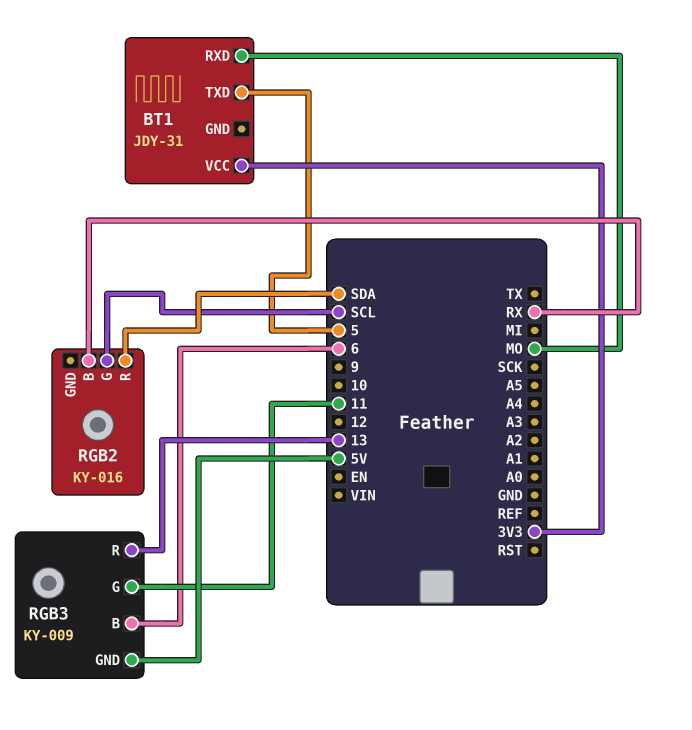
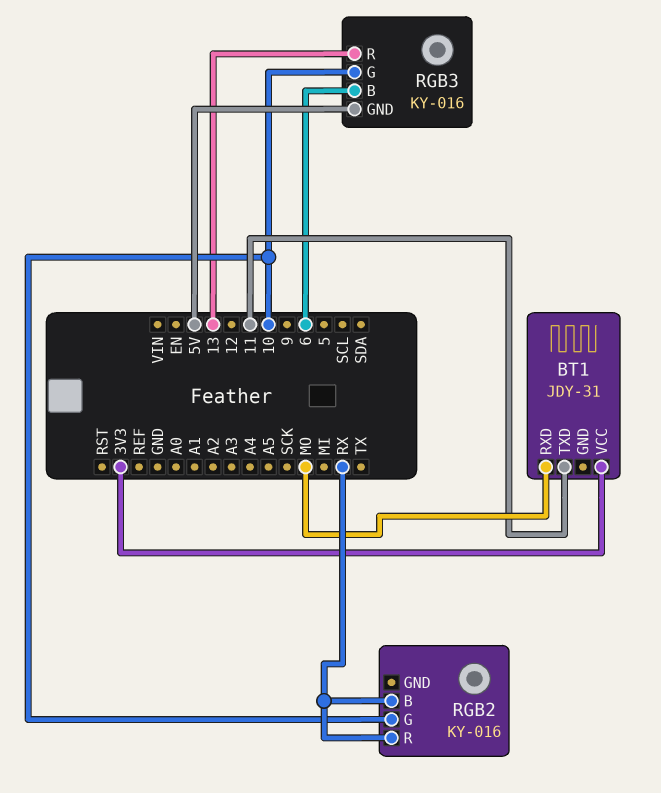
BT1 pin TXD: 5 -> 11
RGB2 pin G: SCL -> 10
RGB2 pin R: SDA -> RX
RGB3: KY-009 -> KY-016
RGB3 pin G: 11 -> 10

